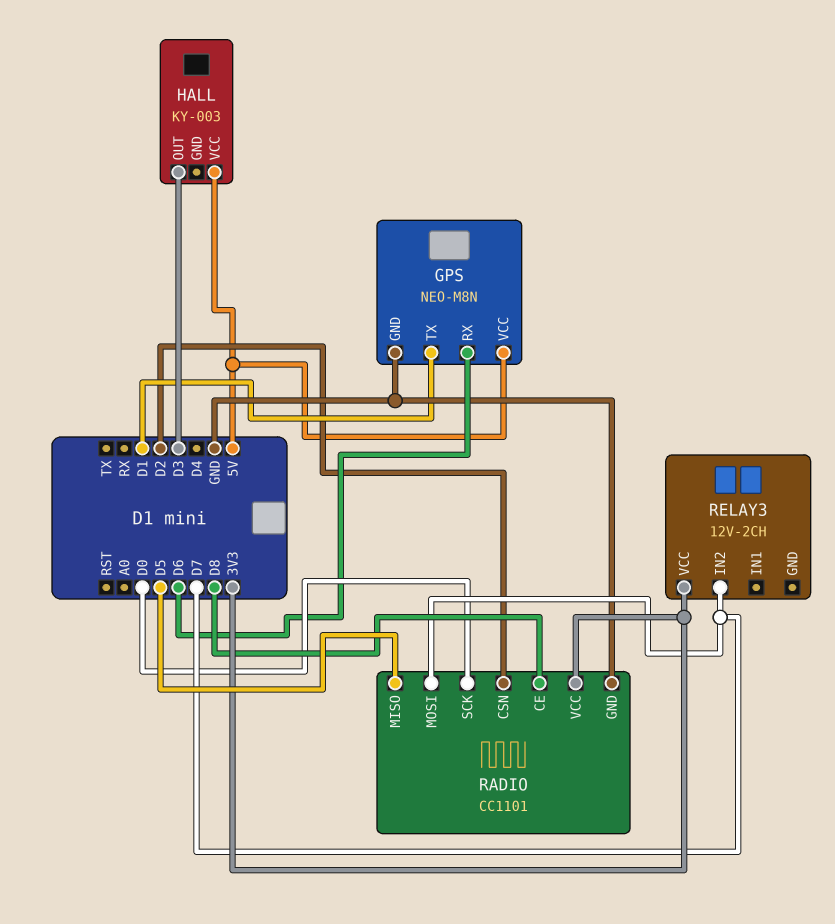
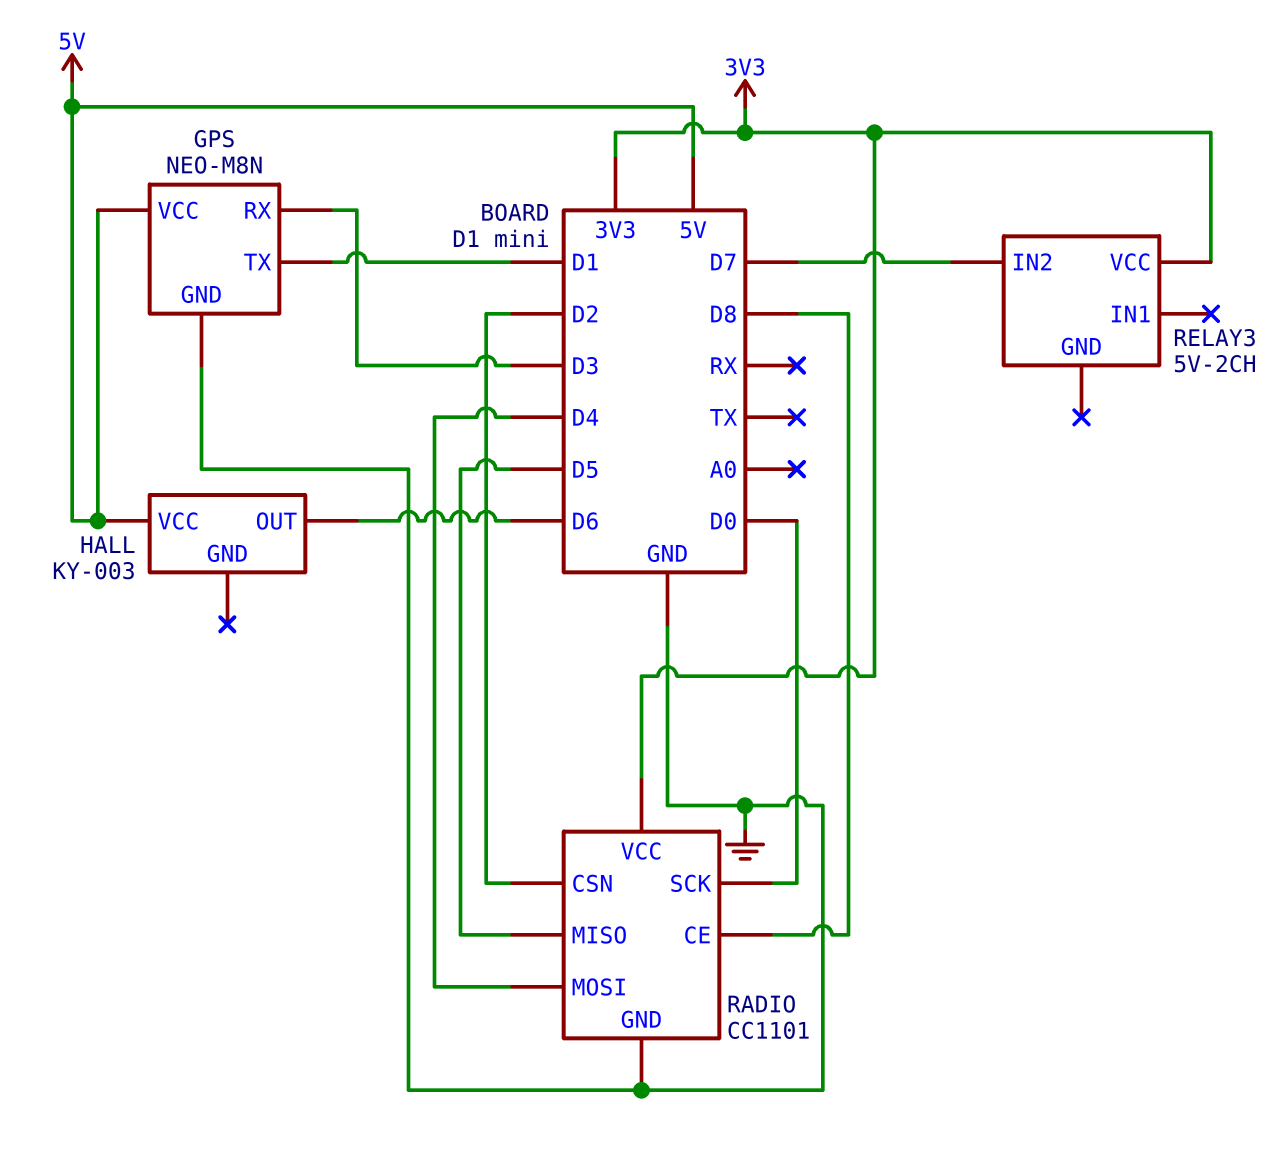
GPS pin RX: D6 -> D3
HALL pin OUT: D3 -> D6
RADIO pin MOSI: D7 -> D4
RELAY3: 12V-2CH -> 5V-2CH

